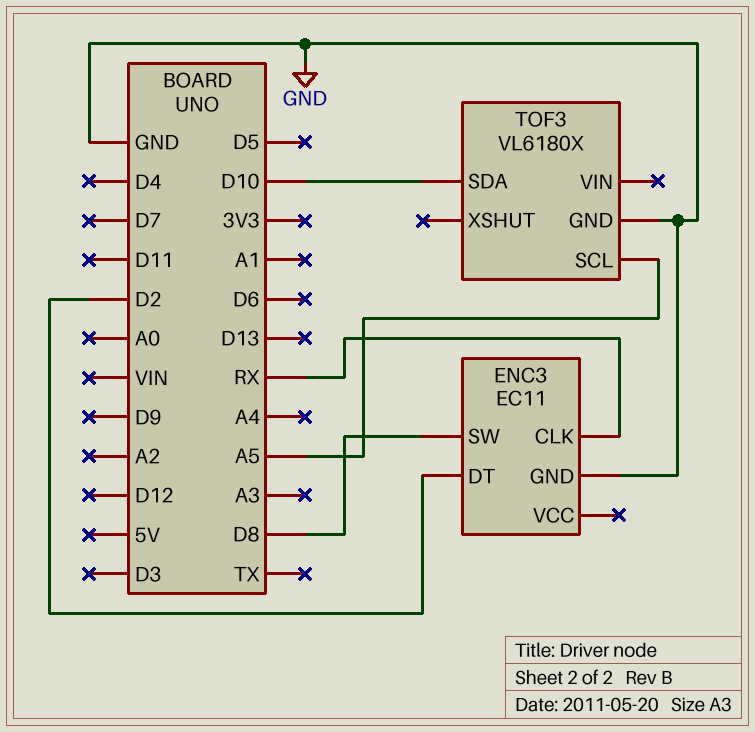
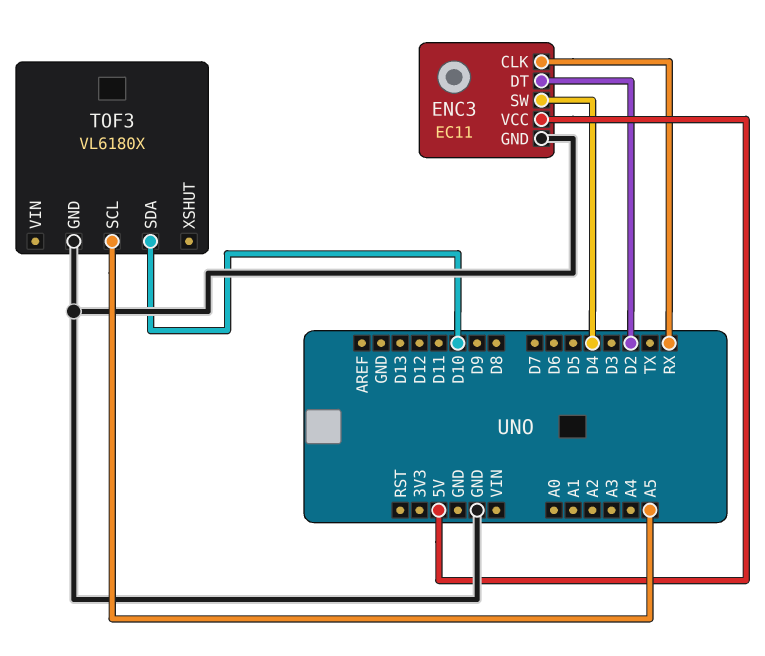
ENC3 pin SW: D8 -> D4
ENC3 pin VCC: none -> 5V

